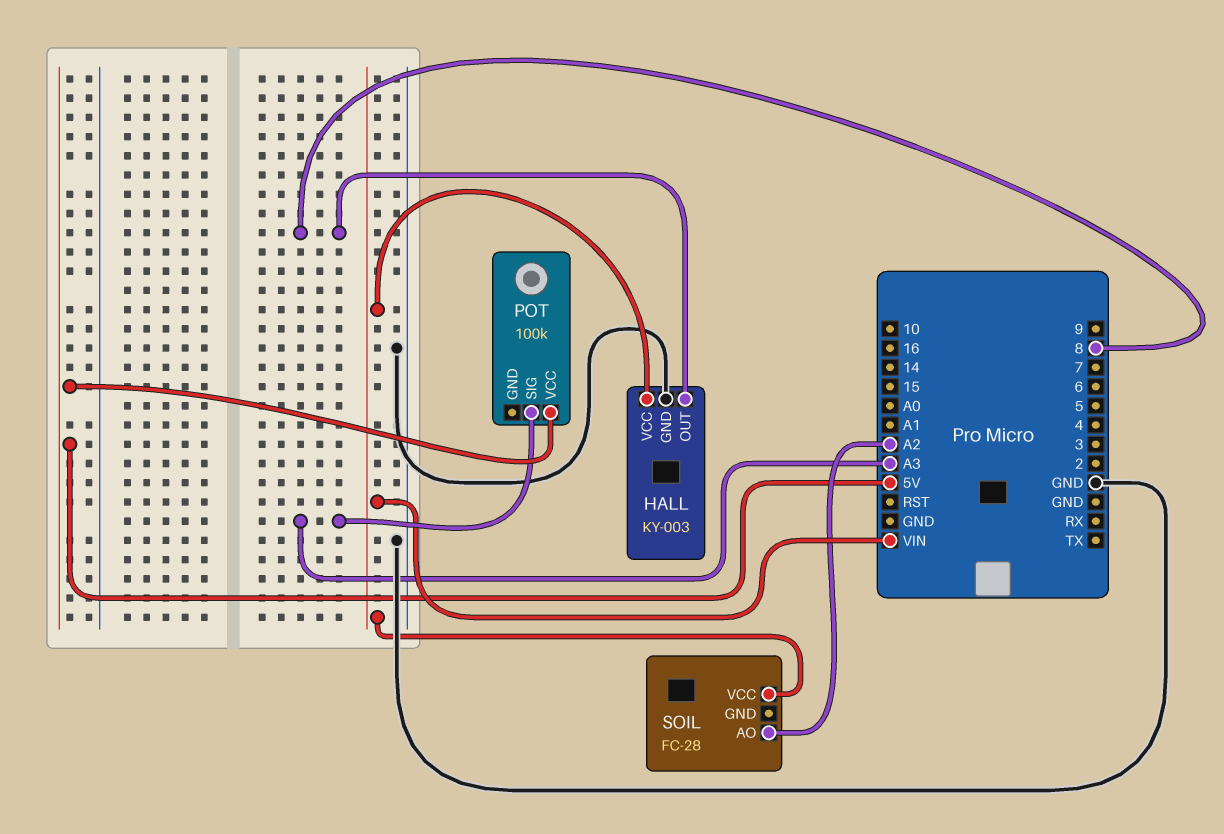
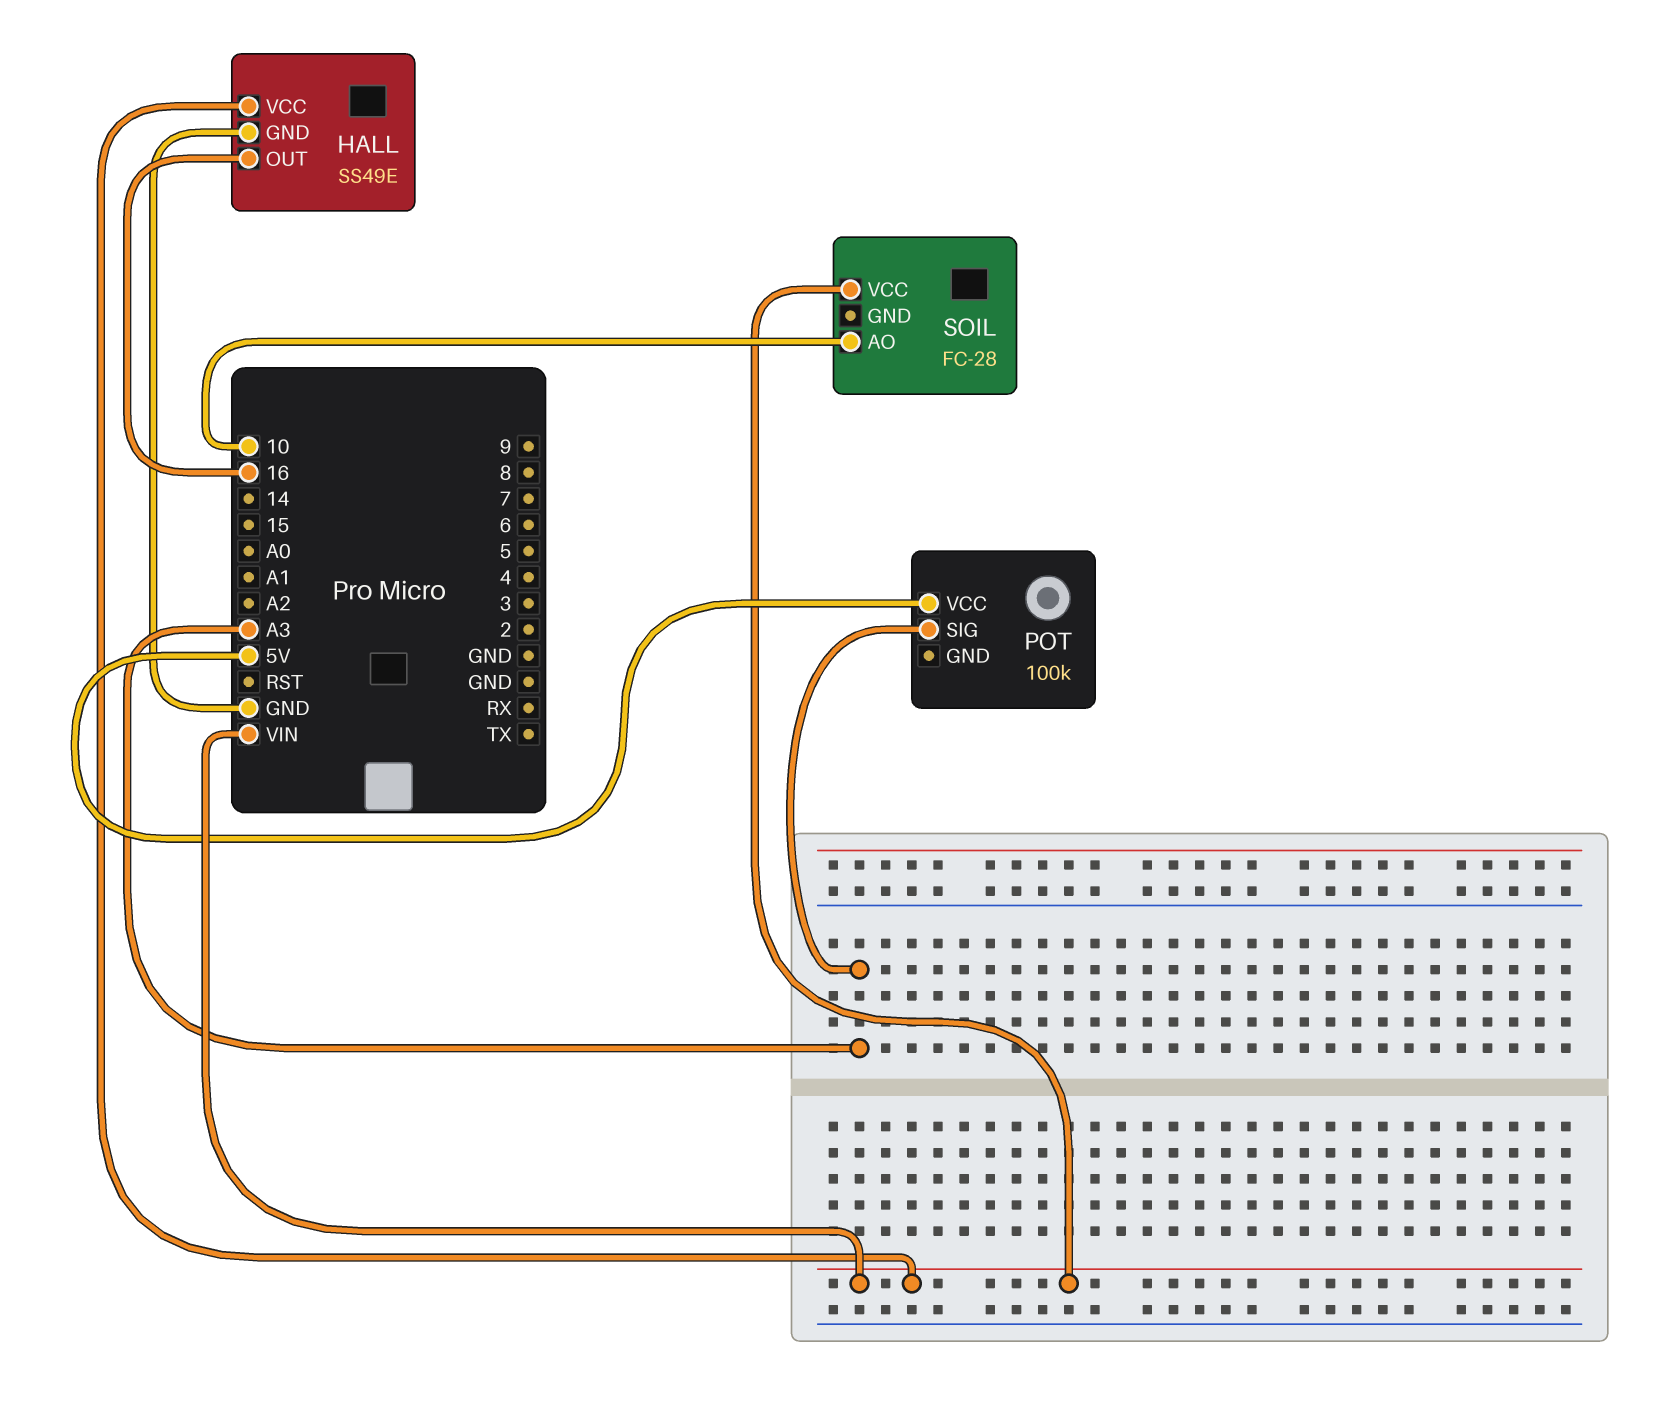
HALL: KY-003 -> SS49E
HALL pin OUT: 8 -> 16
SOIL pin AO: A2 -> 10

